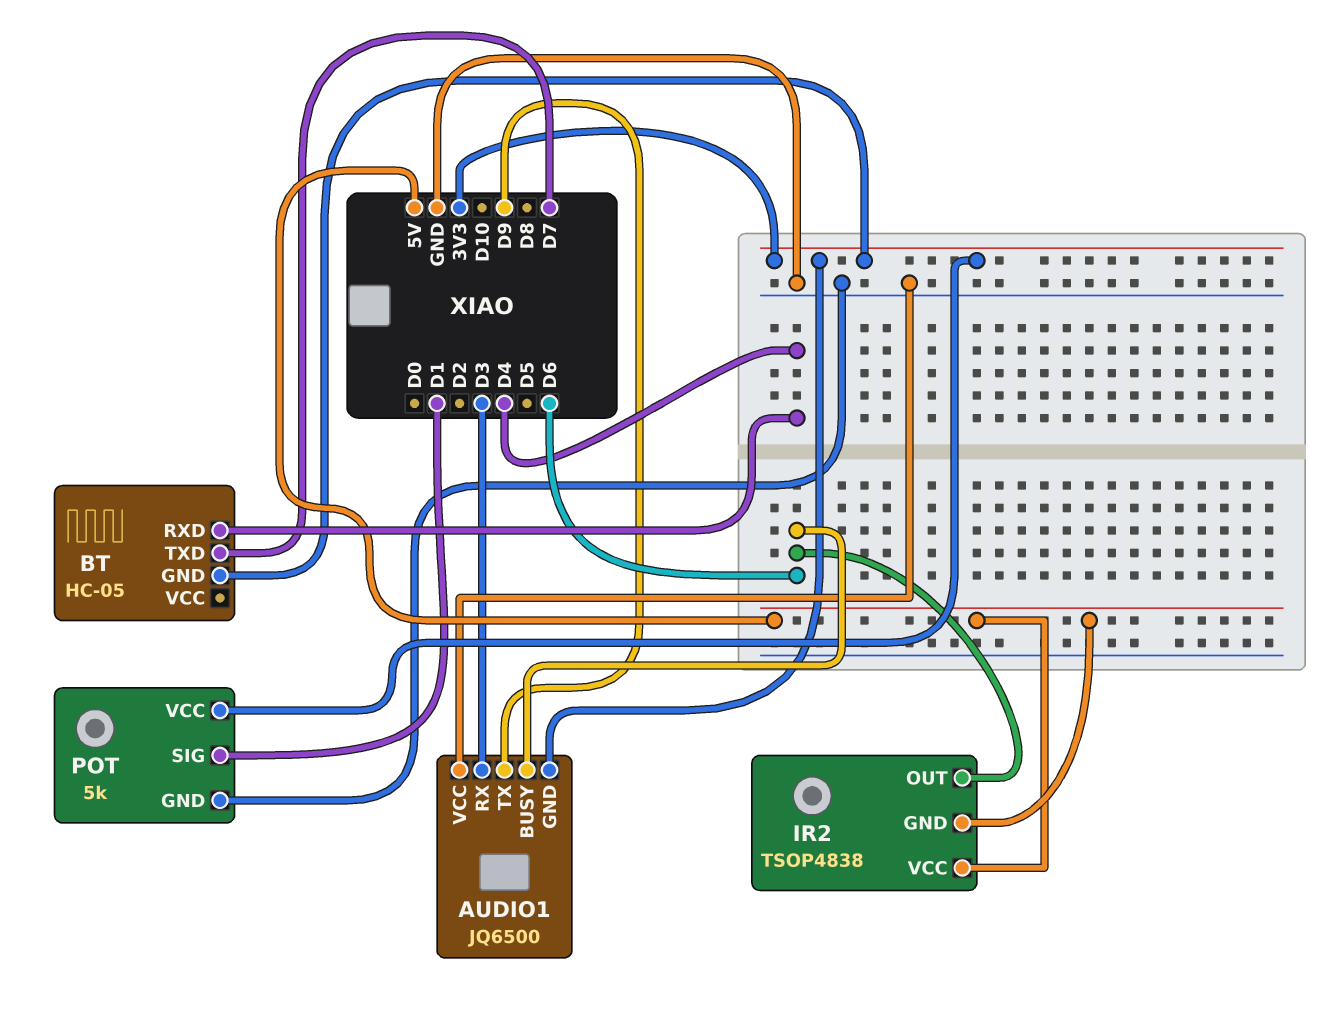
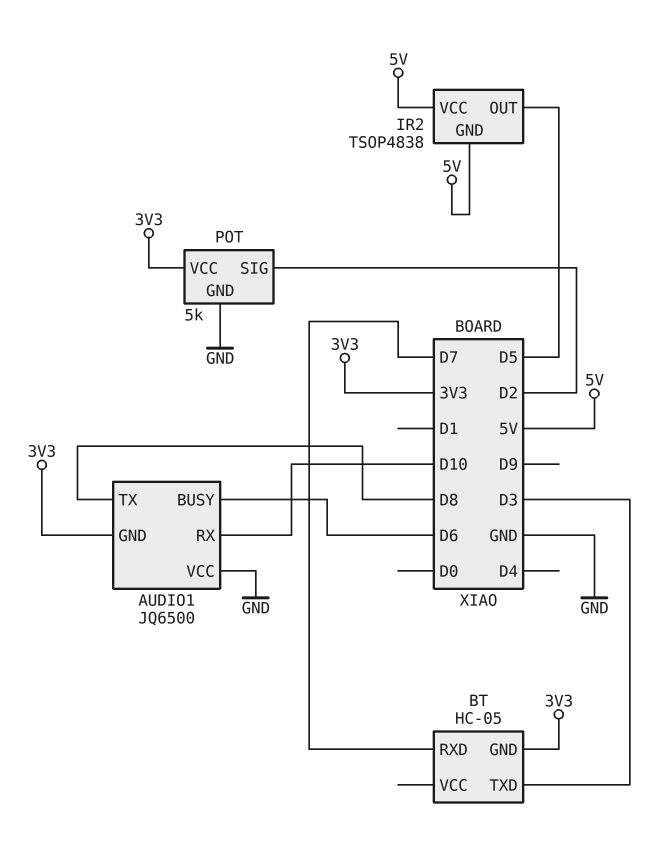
AUDIO1 pin RX: D3 -> D10
AUDIO1 pin TX: D9 -> D8
BT pin RXD: D4 -> D7
BT pin TXD: D7 -> D3
IR2 pin OUT: D6 -> D5
POT pin SIG: D1 -> D2

